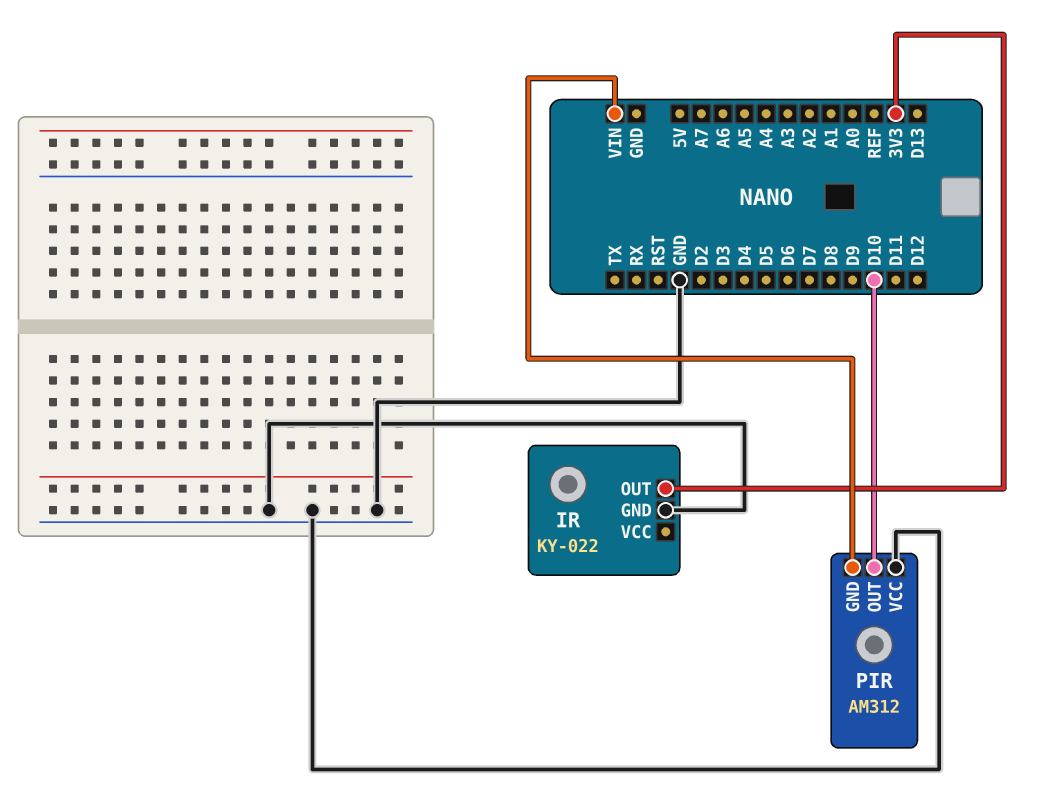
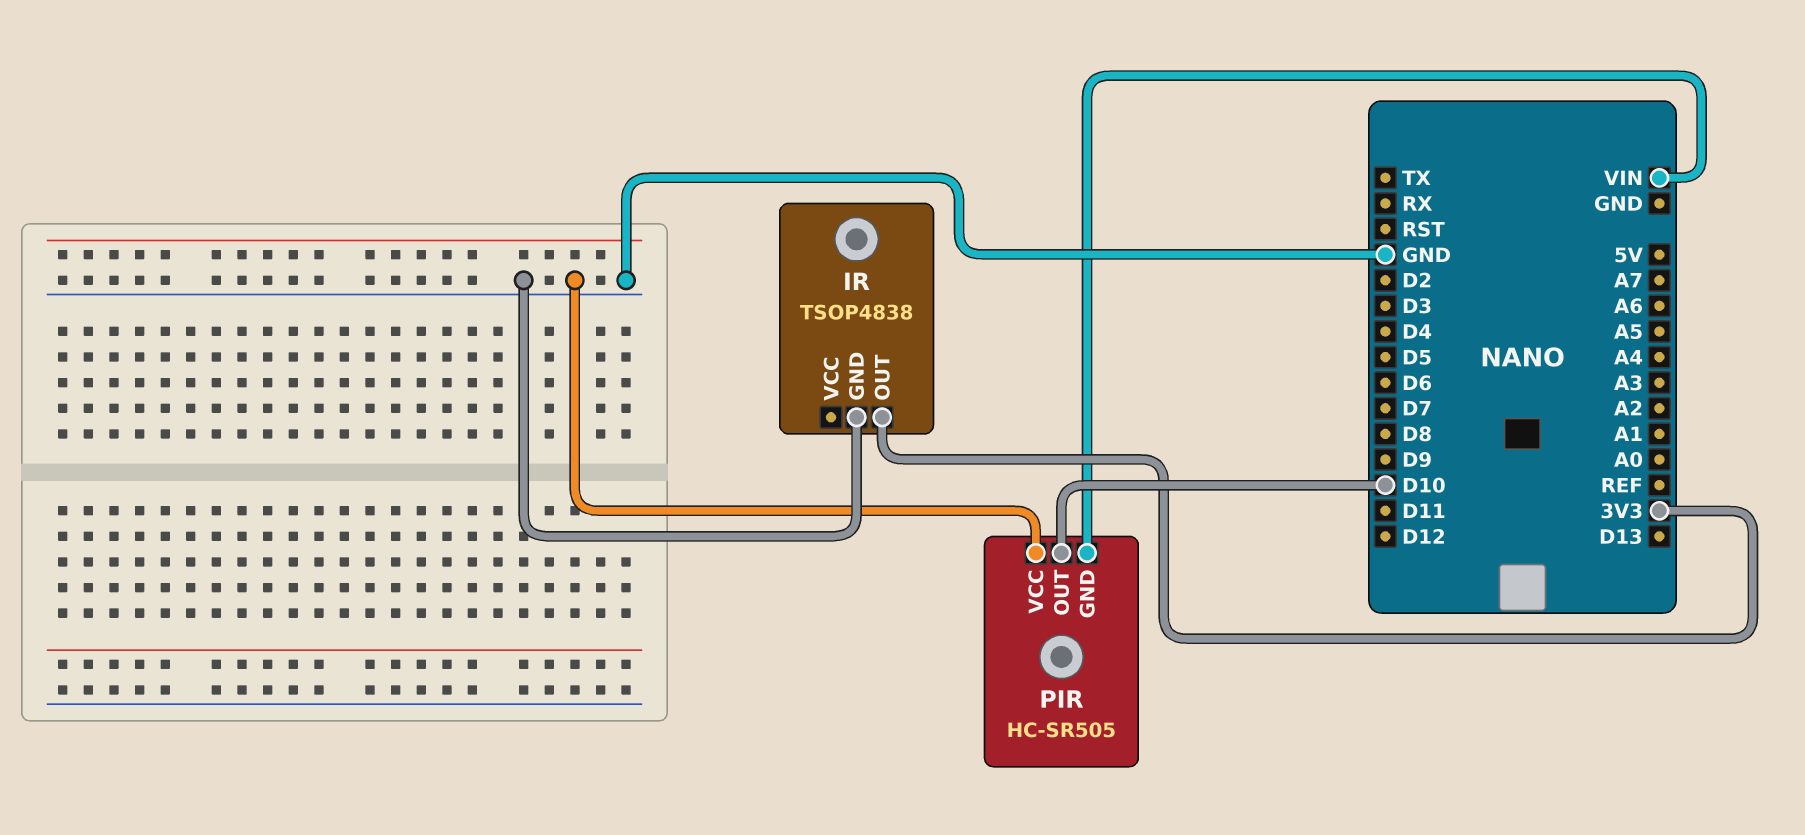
IR: KY-022 -> TSOP4838
PIR: AM312 -> HC-SR505

